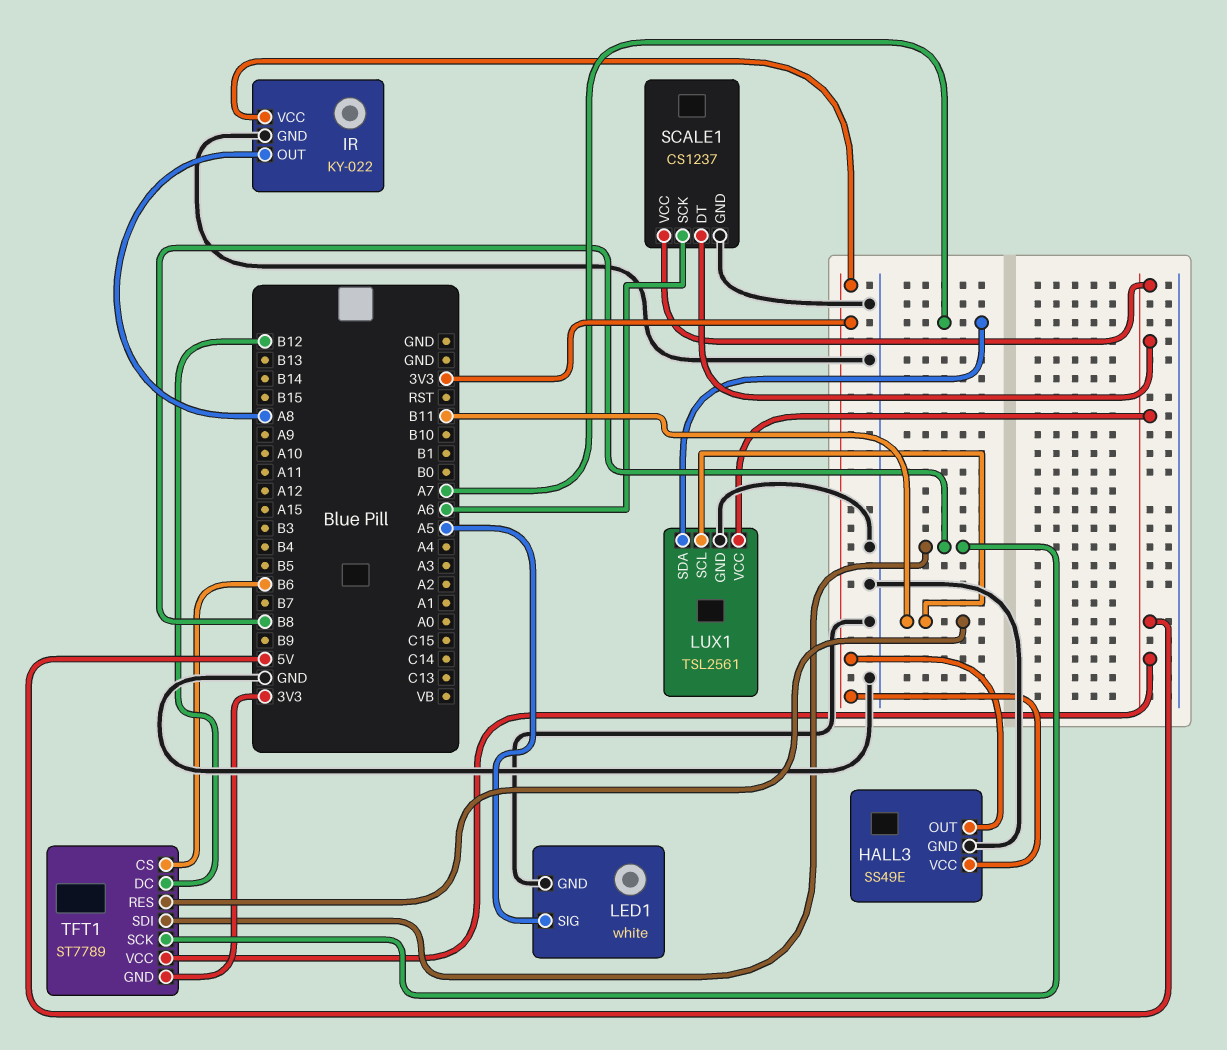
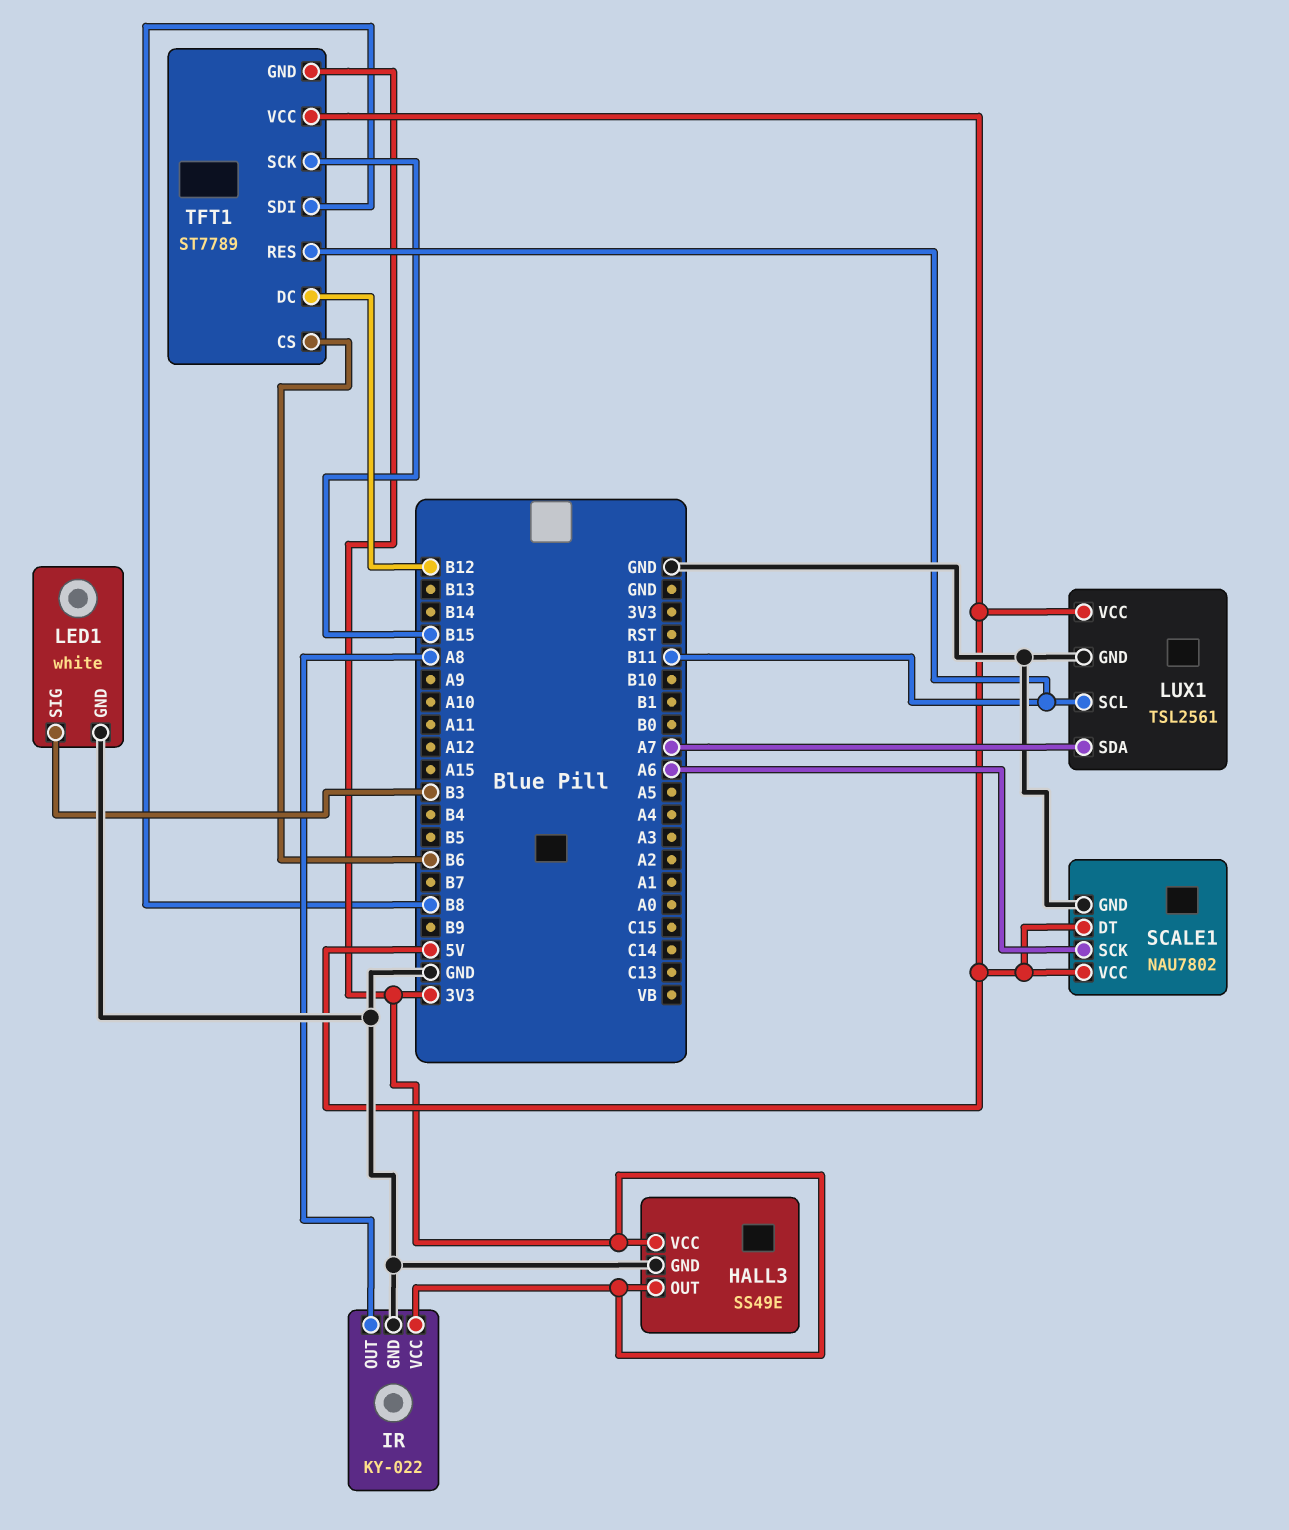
LED1 pin SIG: A5 -> B3
SCALE1: CS1237 -> NAU7802
TFT1 pin SCK: B8 -> B15

